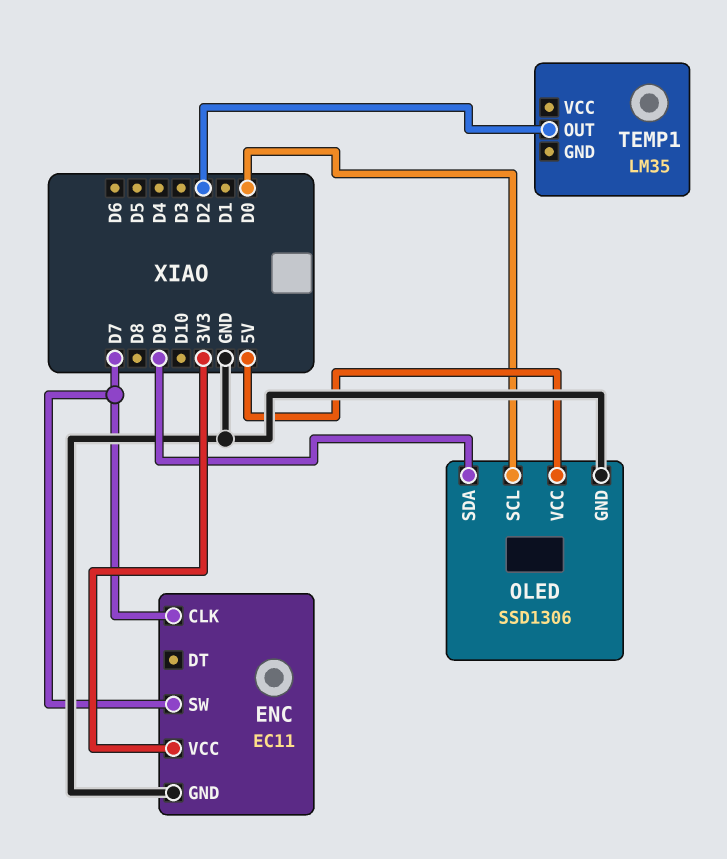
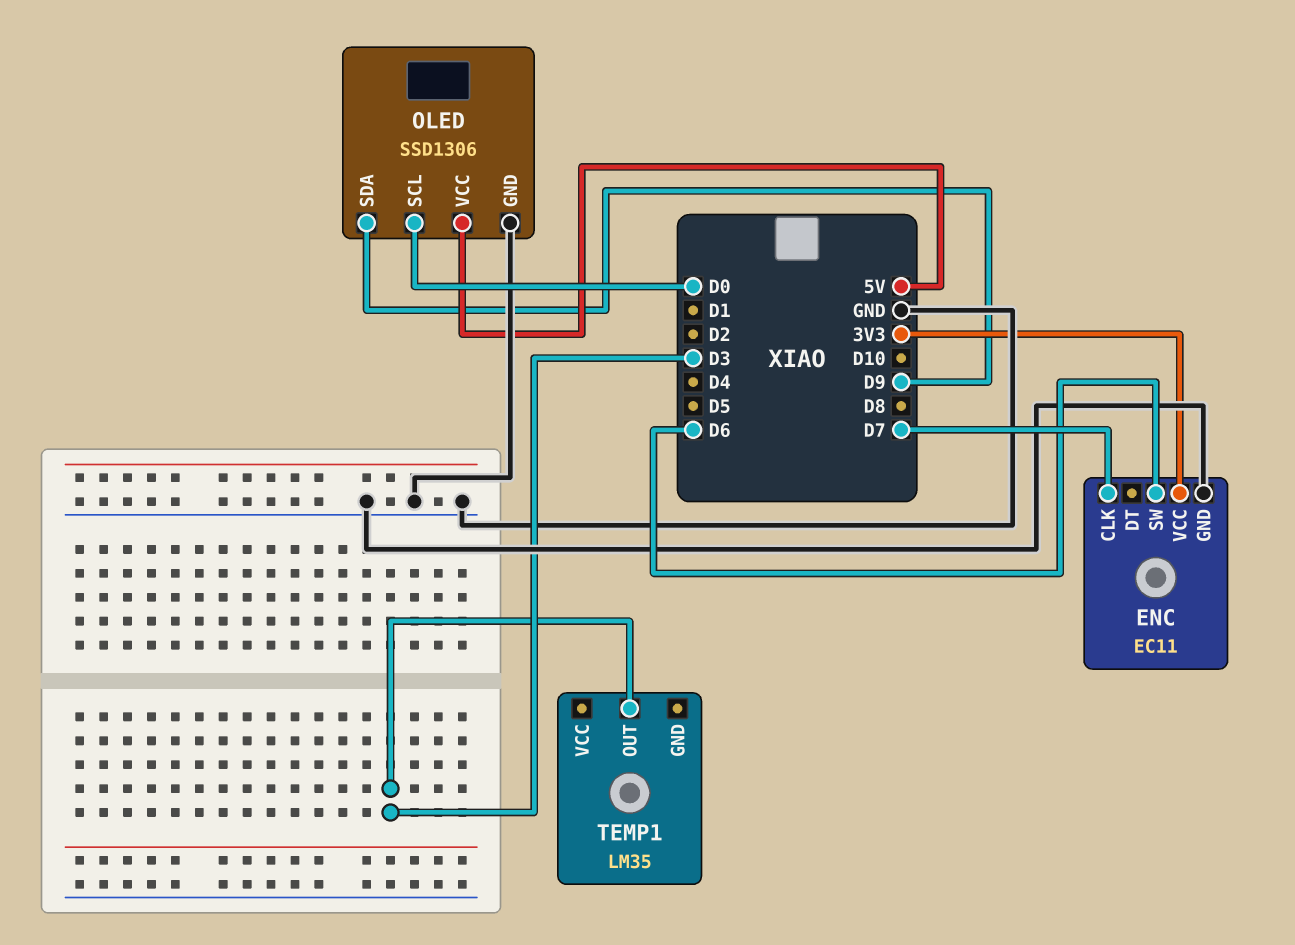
ENC pin SW: D7 -> D6
TEMP1 pin OUT: D2 -> D3

